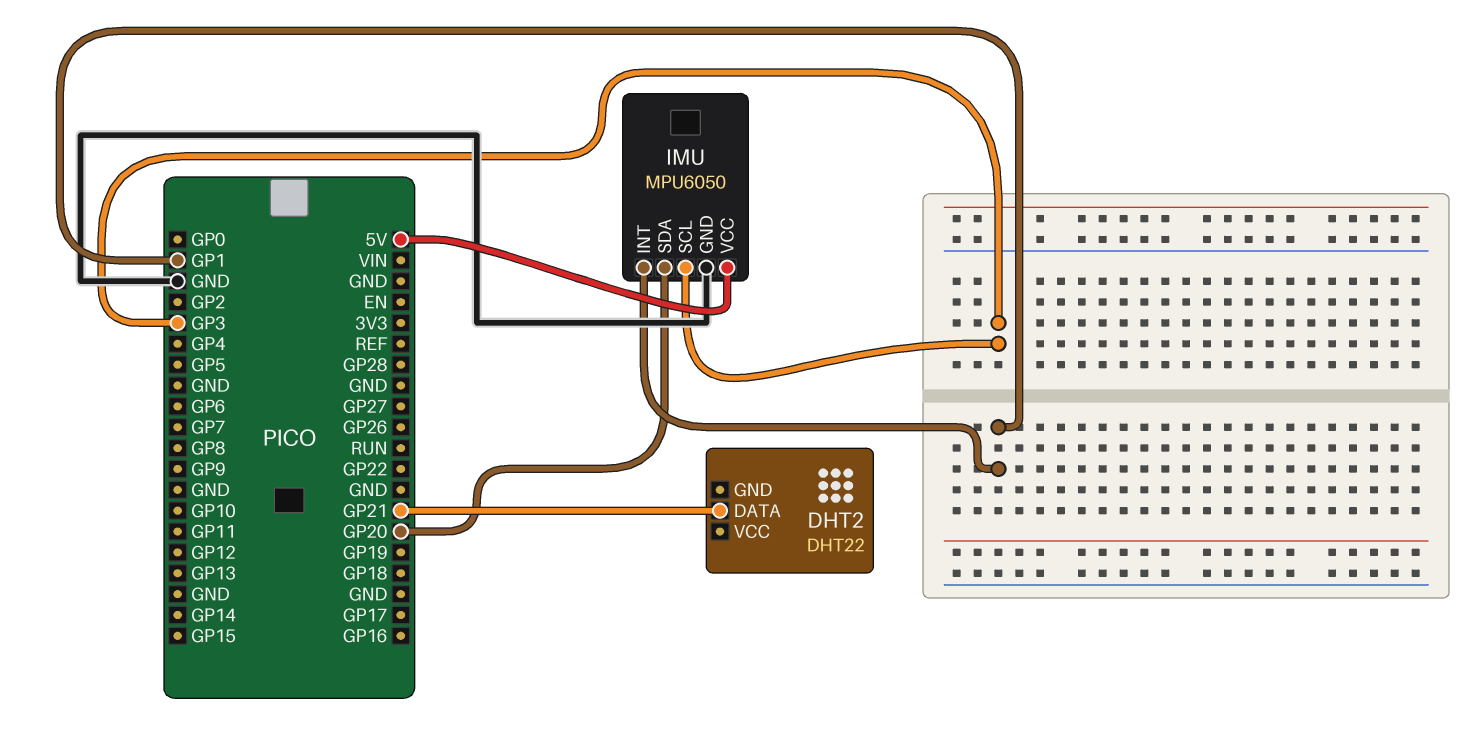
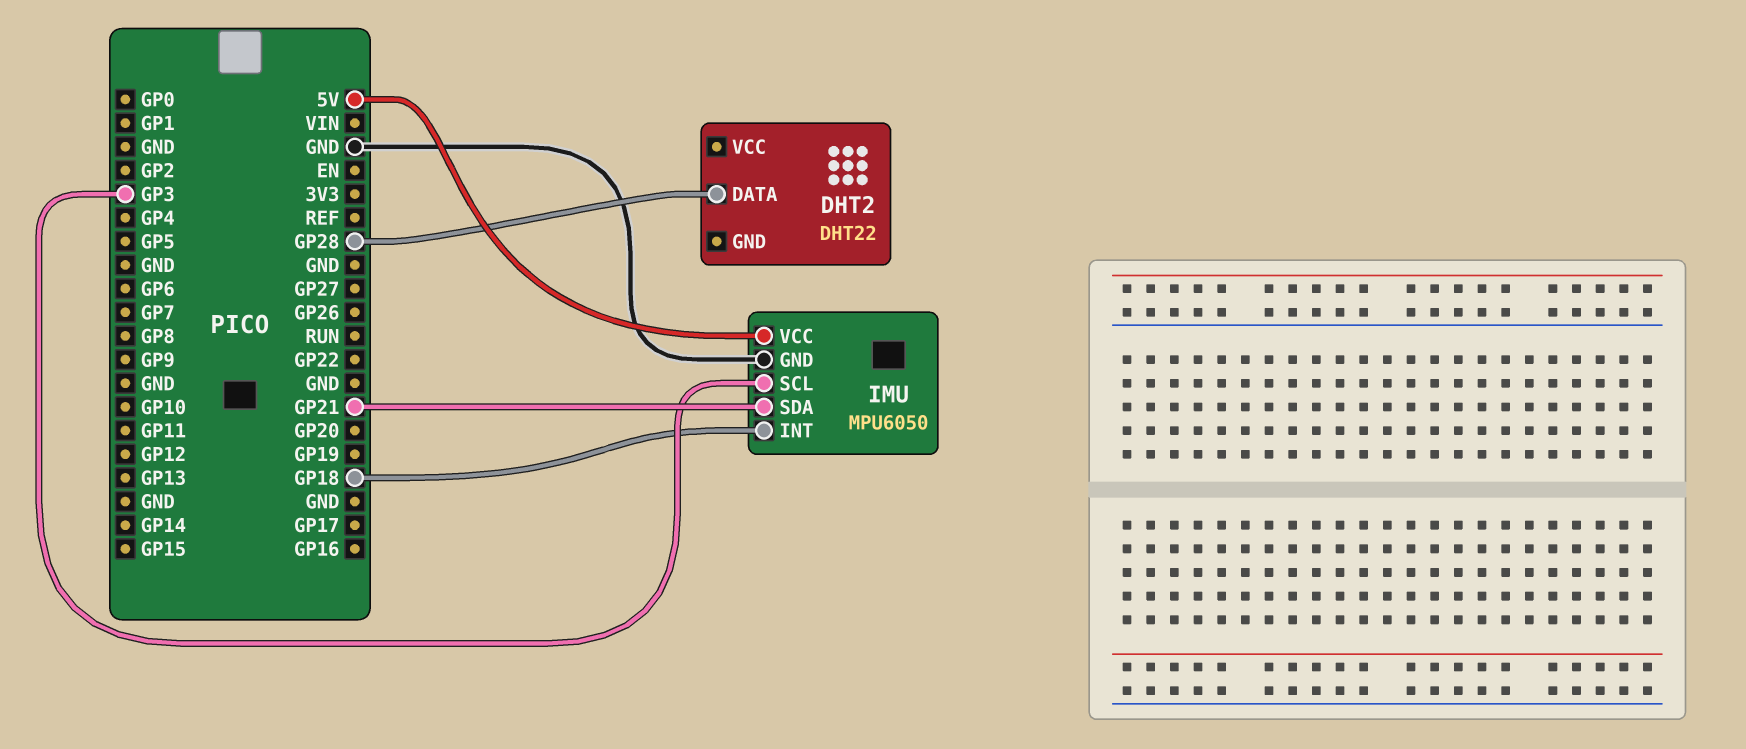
DHT2 pin DATA: GP21 -> GP28
IMU pin INT: GP1 -> GP18
IMU pin SDA: GP20 -> GP21

